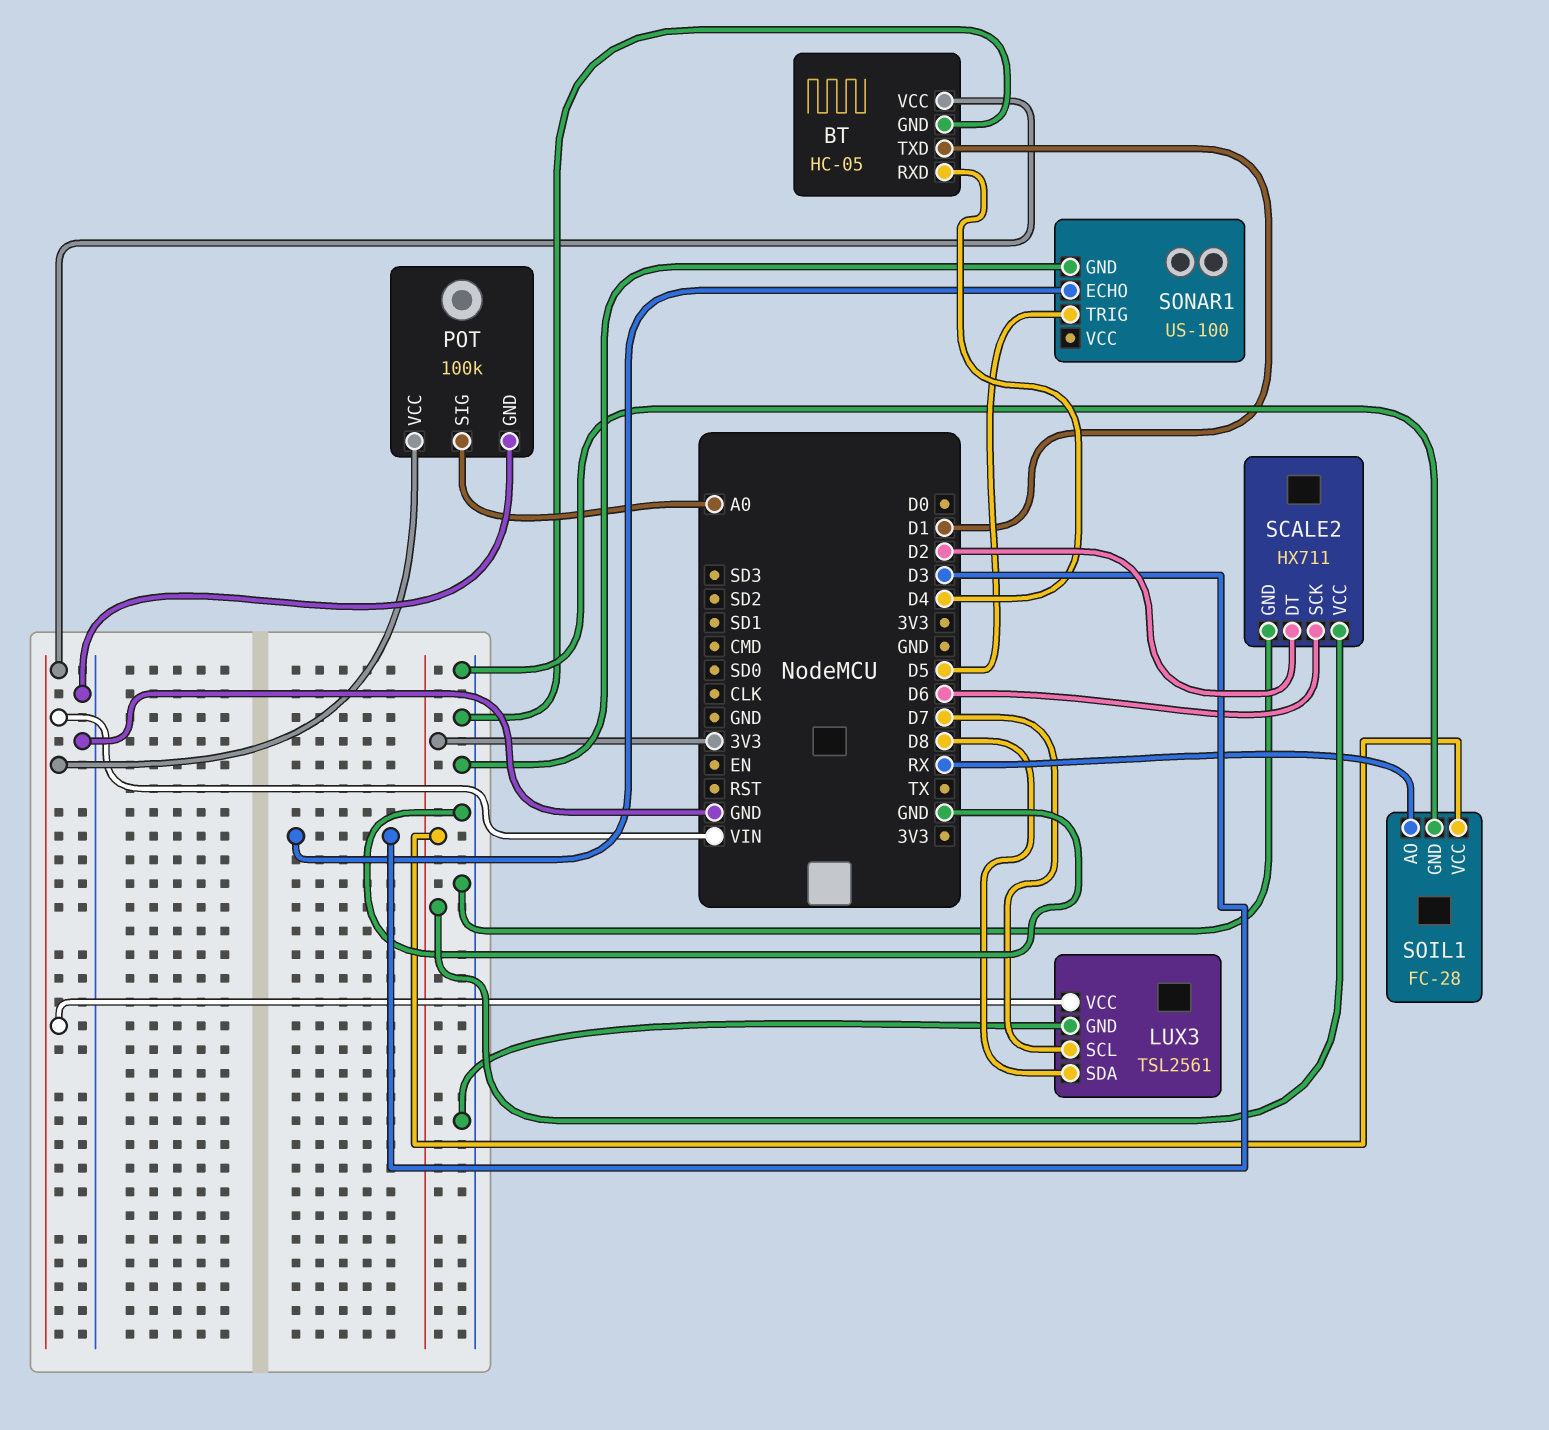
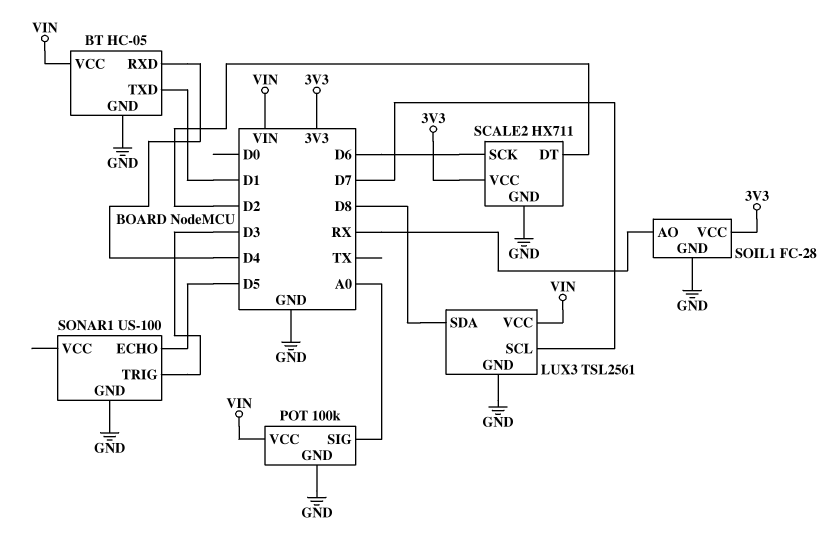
SONAR1 pin ECHO: D3 -> D5
SONAR1 pin TRIG: D5 -> D3

